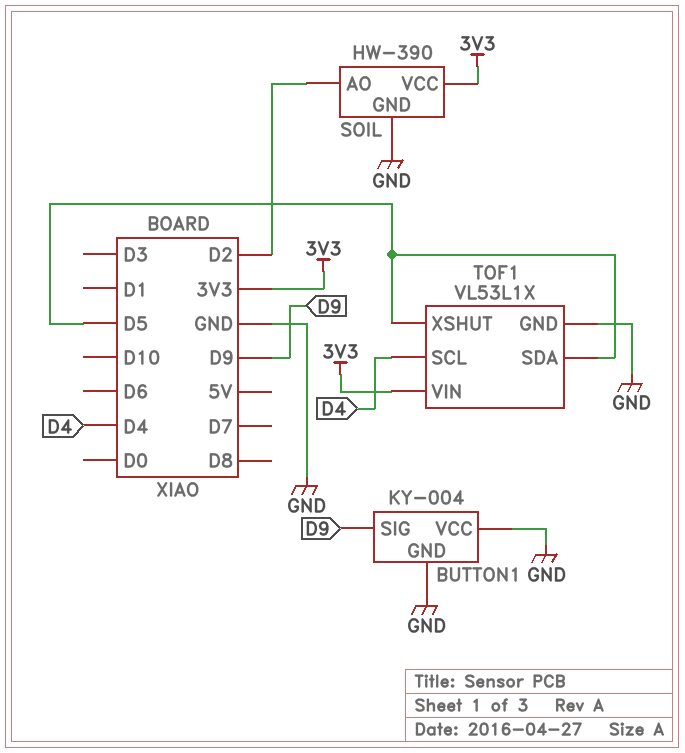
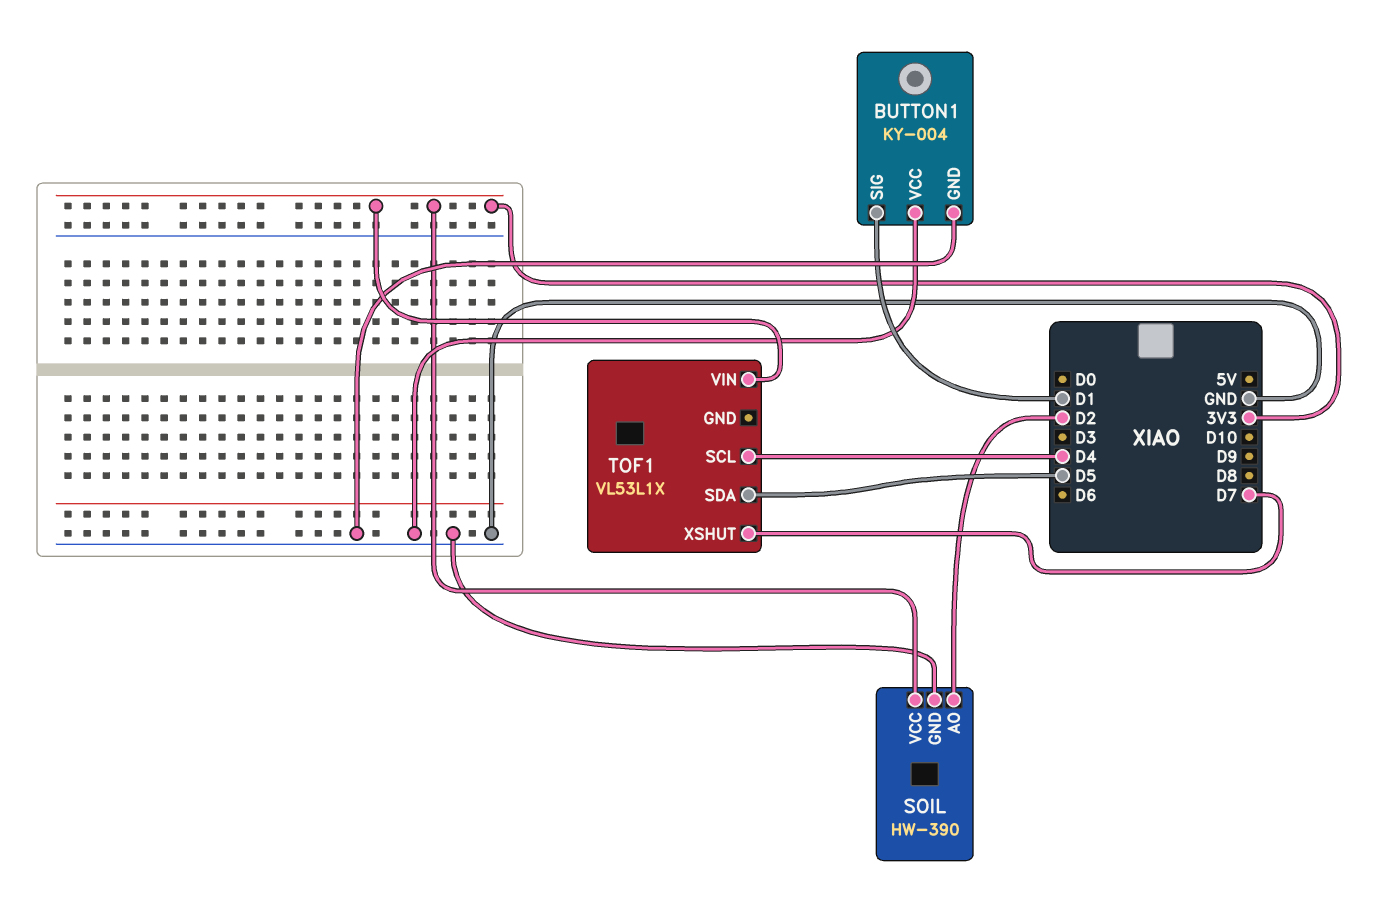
BUTTON1 pin SIG: D9 -> D1
TOF1 pin GND: GND -> none
TOF1 pin XSHUT: D5 -> D7

